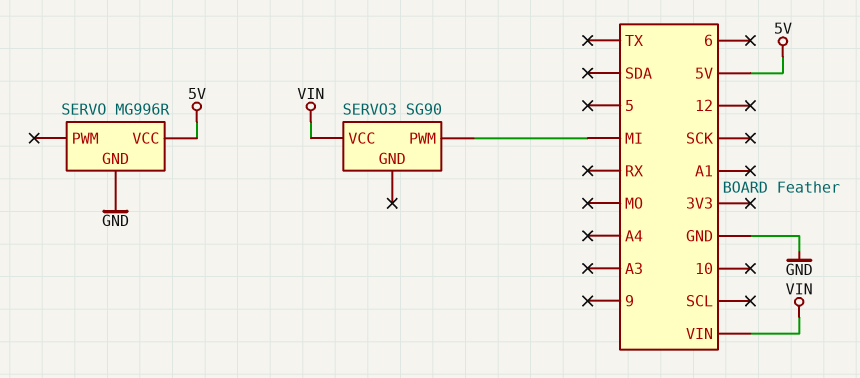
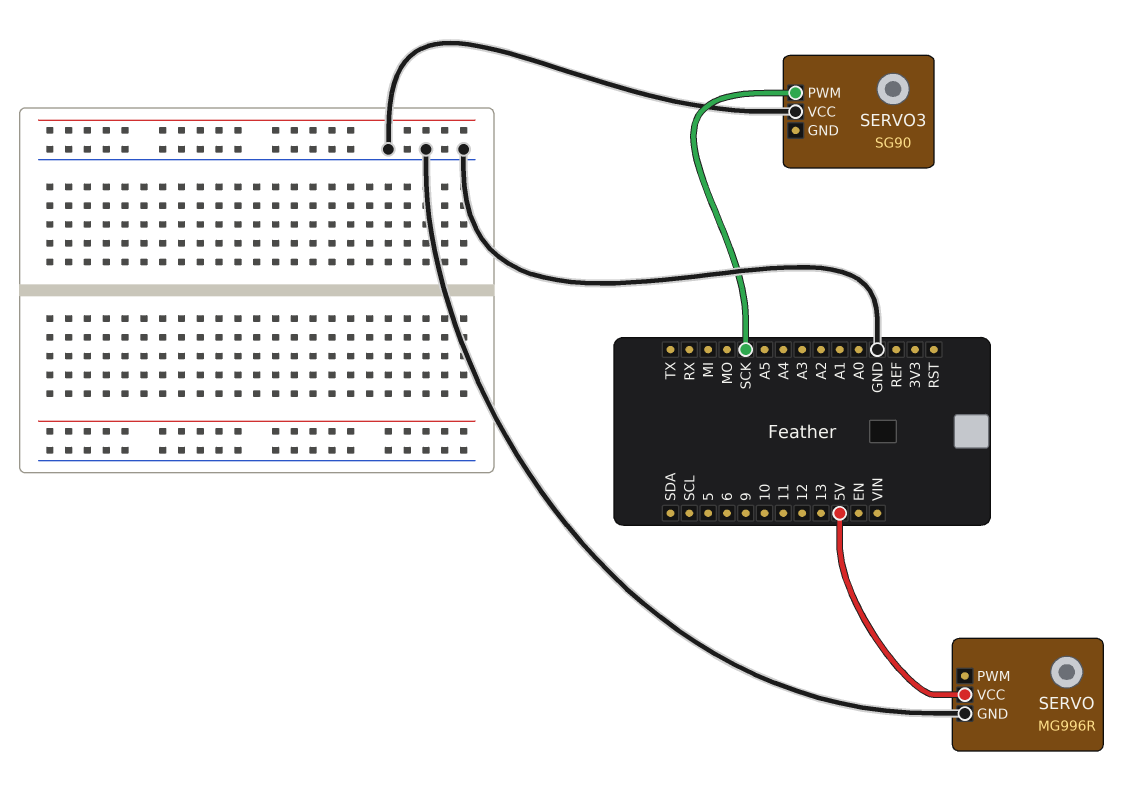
SERVO3 pin PWM: MI -> SCK
SERVO3 pin VCC: VIN -> GND

